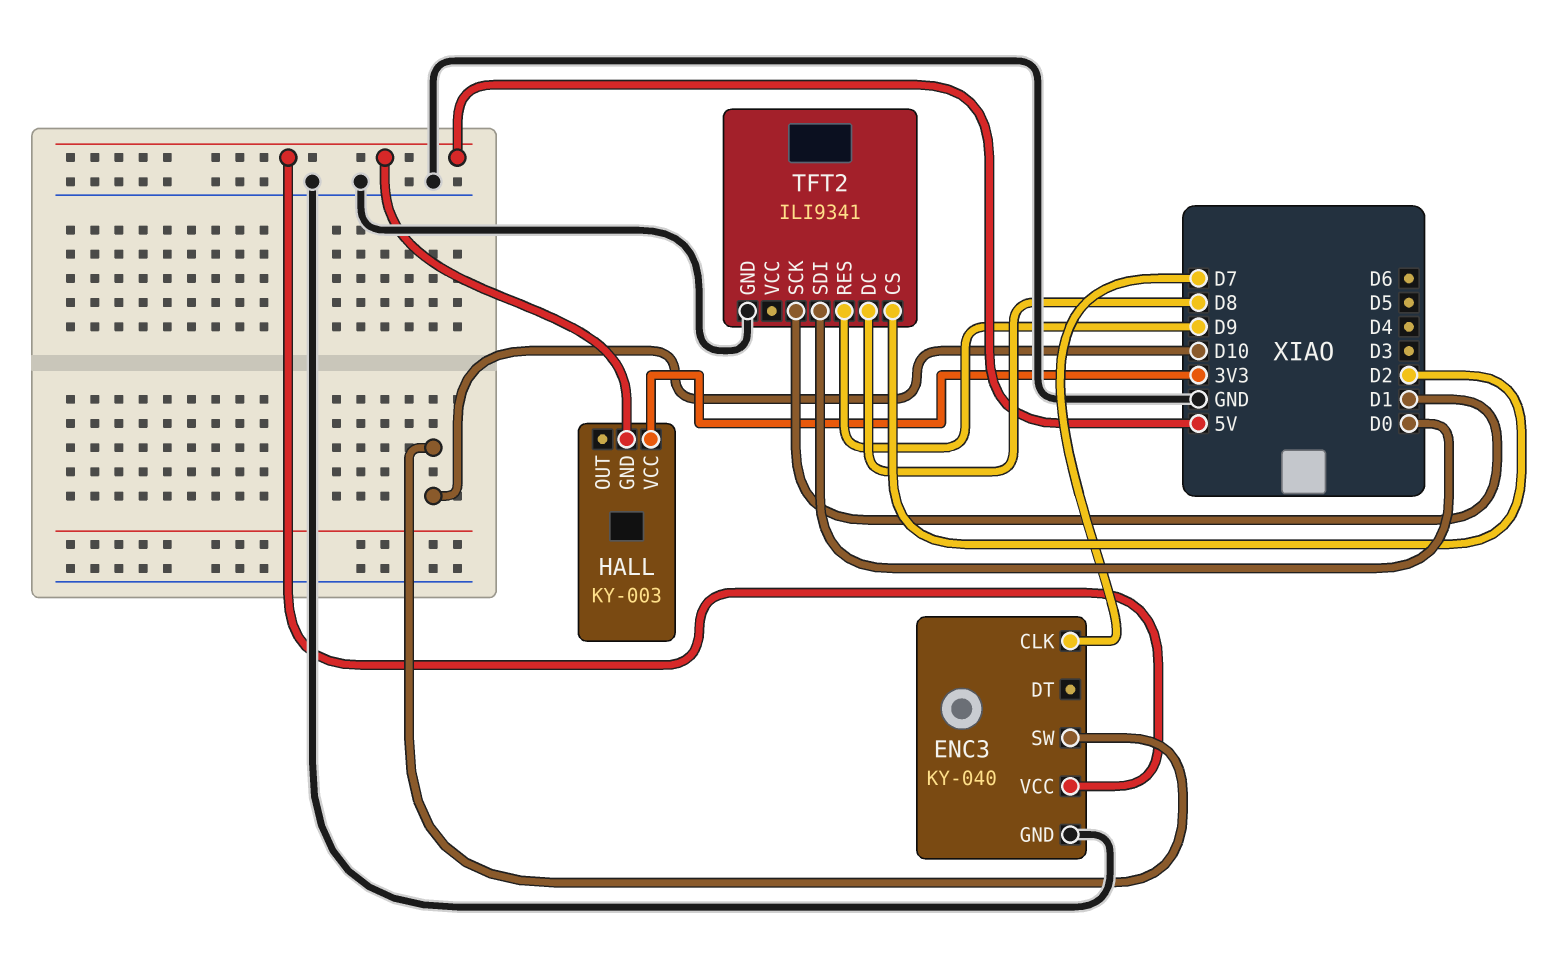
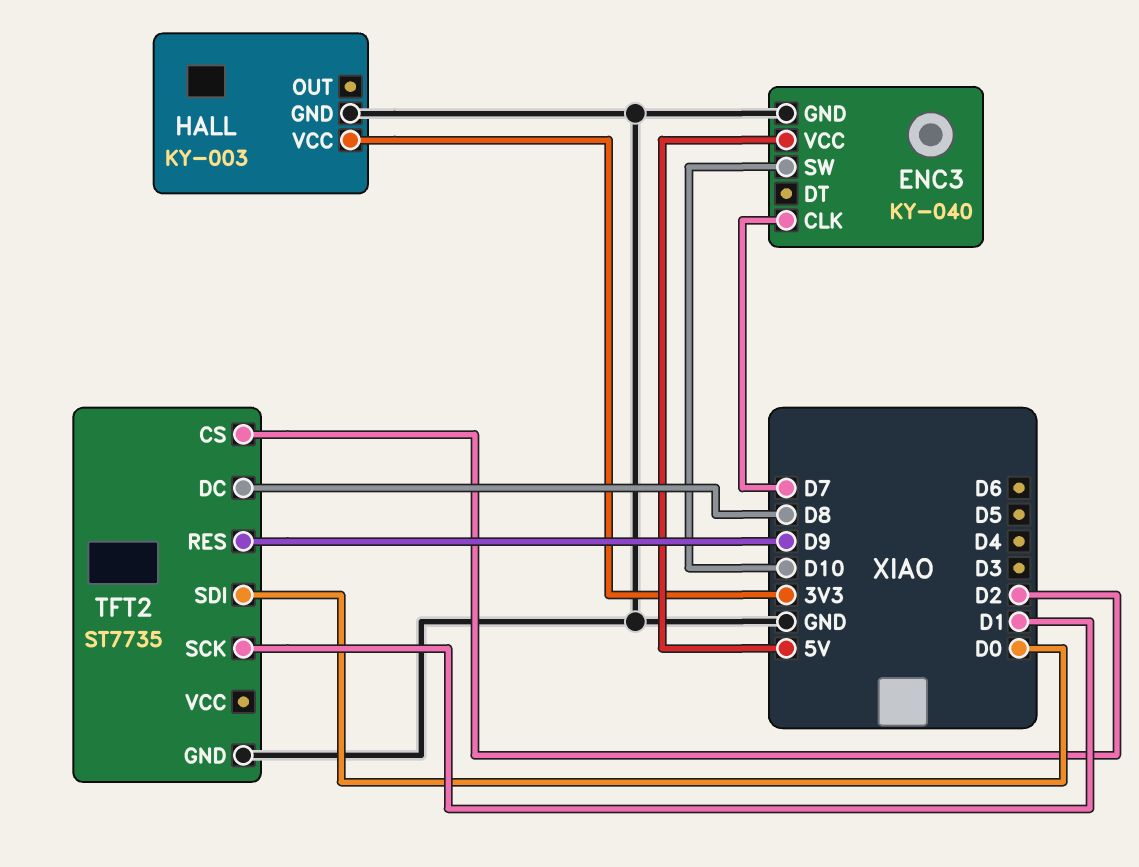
HALL pin GND: 5V -> GND
TFT2: ILI9341 -> ST7735

